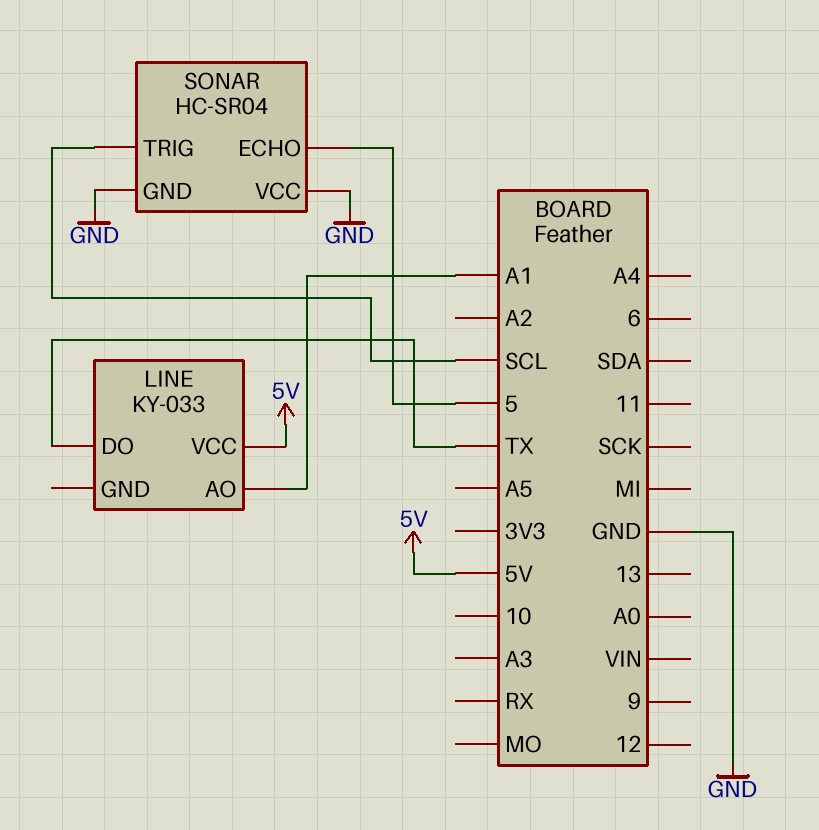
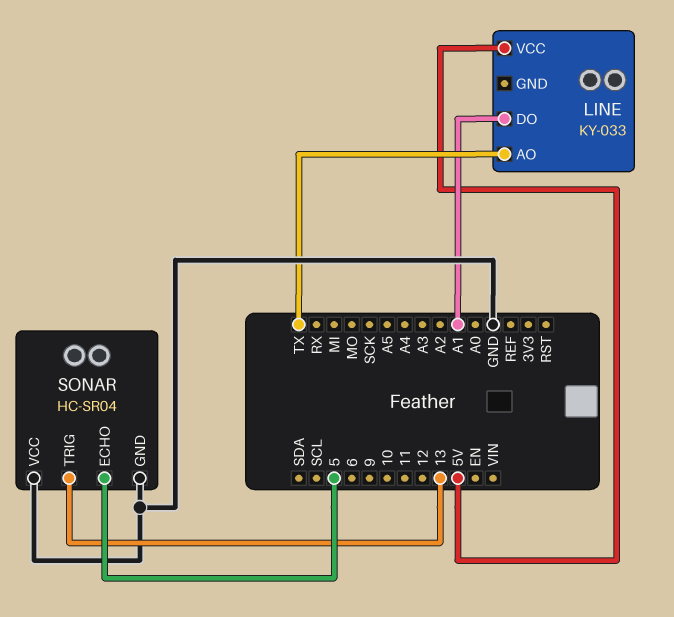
LINE pin AO: A1 -> TX
LINE pin DO: TX -> A1
SONAR pin TRIG: SCL -> 13

